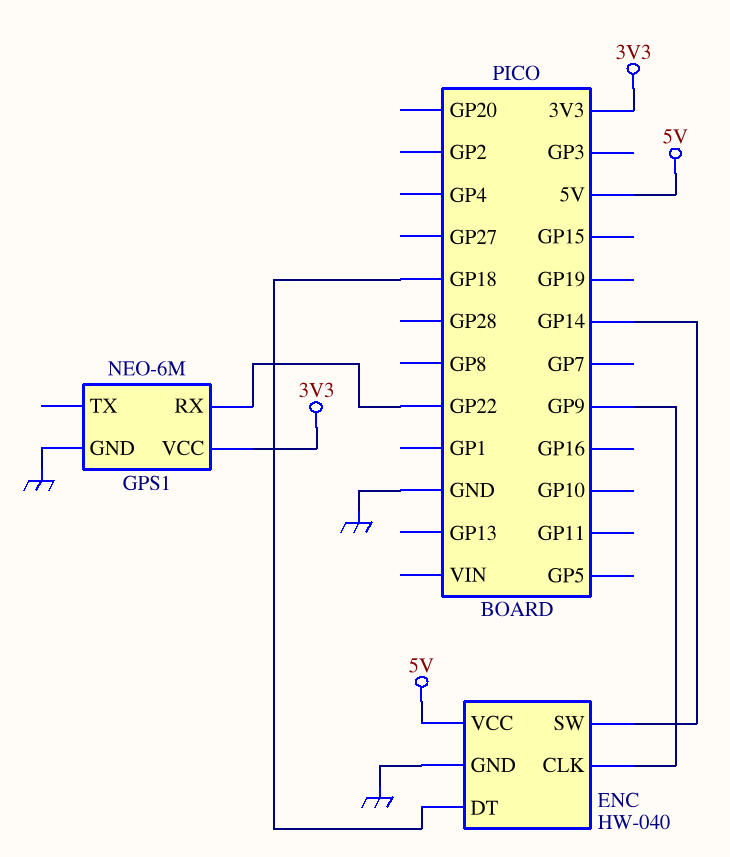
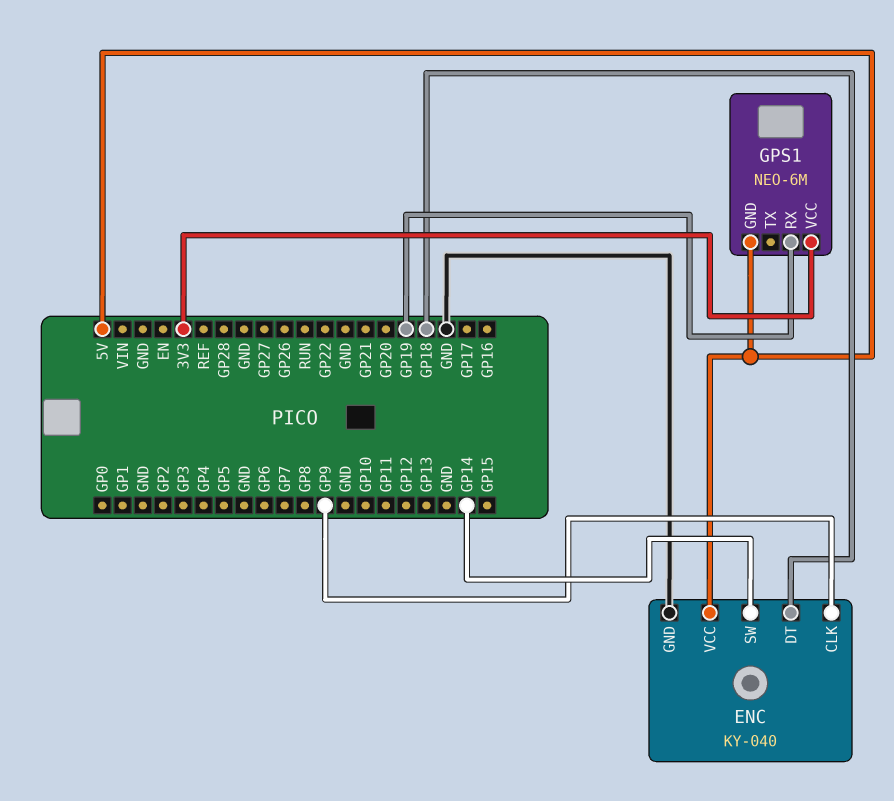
ENC: HW-040 -> KY-040
GPS1 pin GND: GND -> 5V
GPS1 pin RX: GP22 -> GP19

